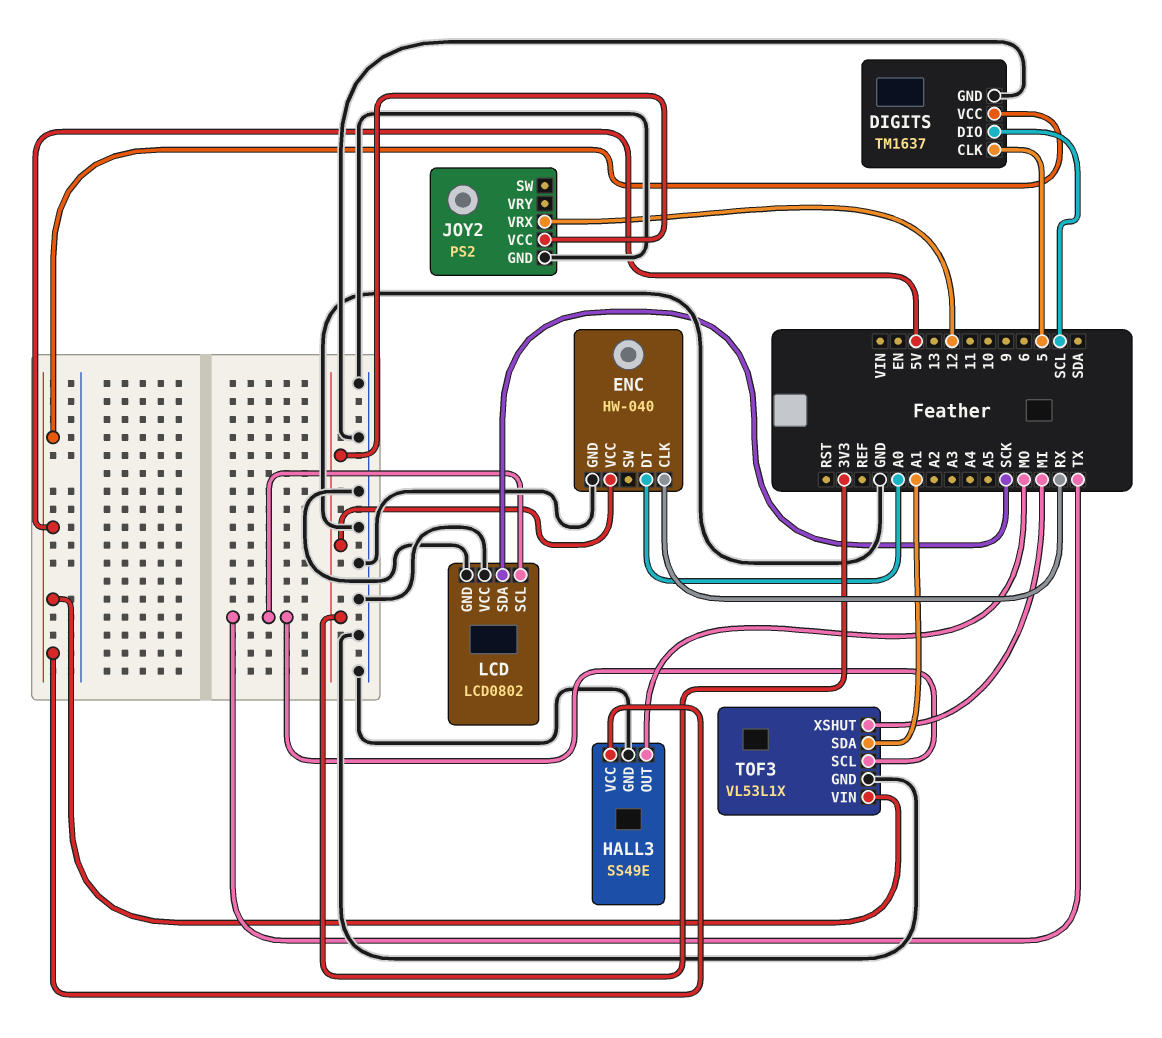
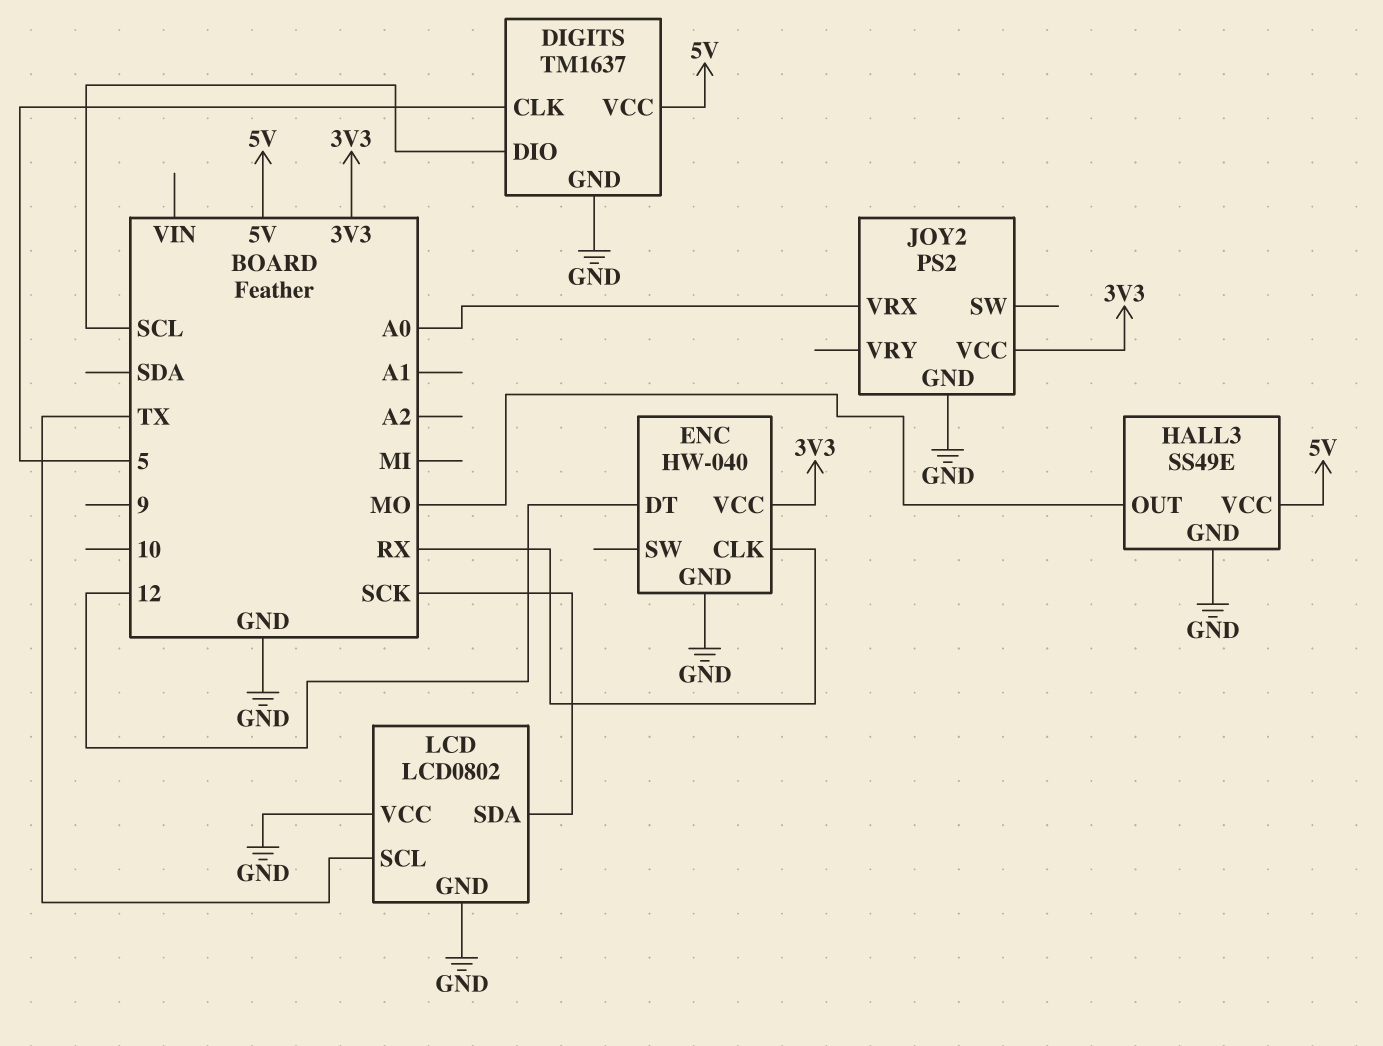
ENC pin DT: A0 -> 12
JOY2 pin VRX: 12 -> A0
TOF3: VL53L1X -> none
TOF3 pin GND: GND -> none
TOF3 pin SCL: TX -> none
TOF3 pin SDA: A1 -> none
TOF3 pin VIN: 5V -> none
TOF3 pin XSHUT: MI -> none

